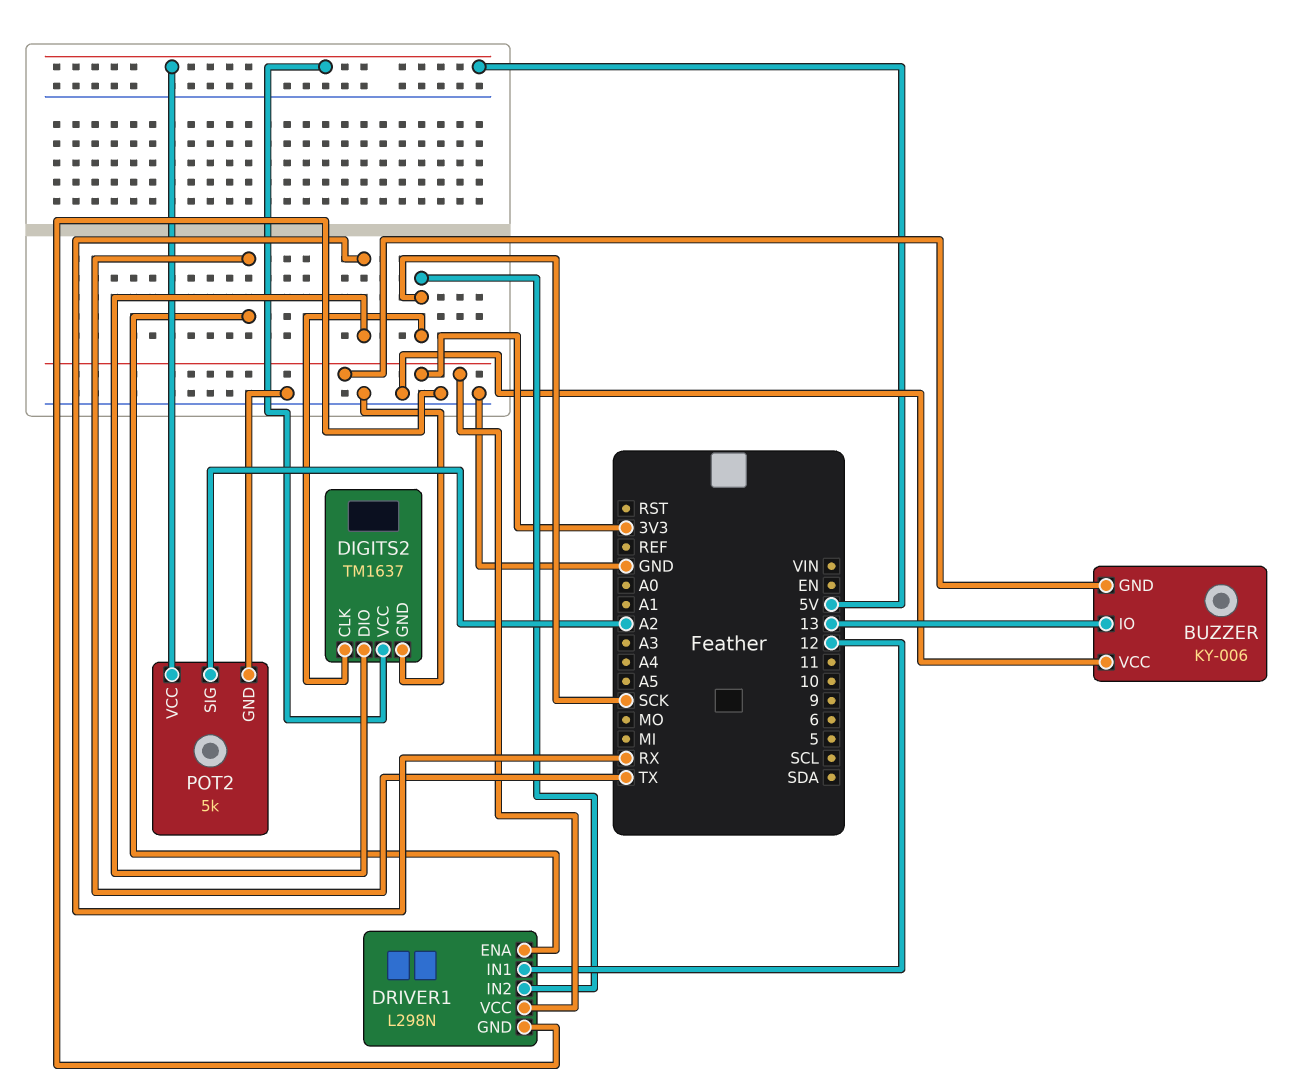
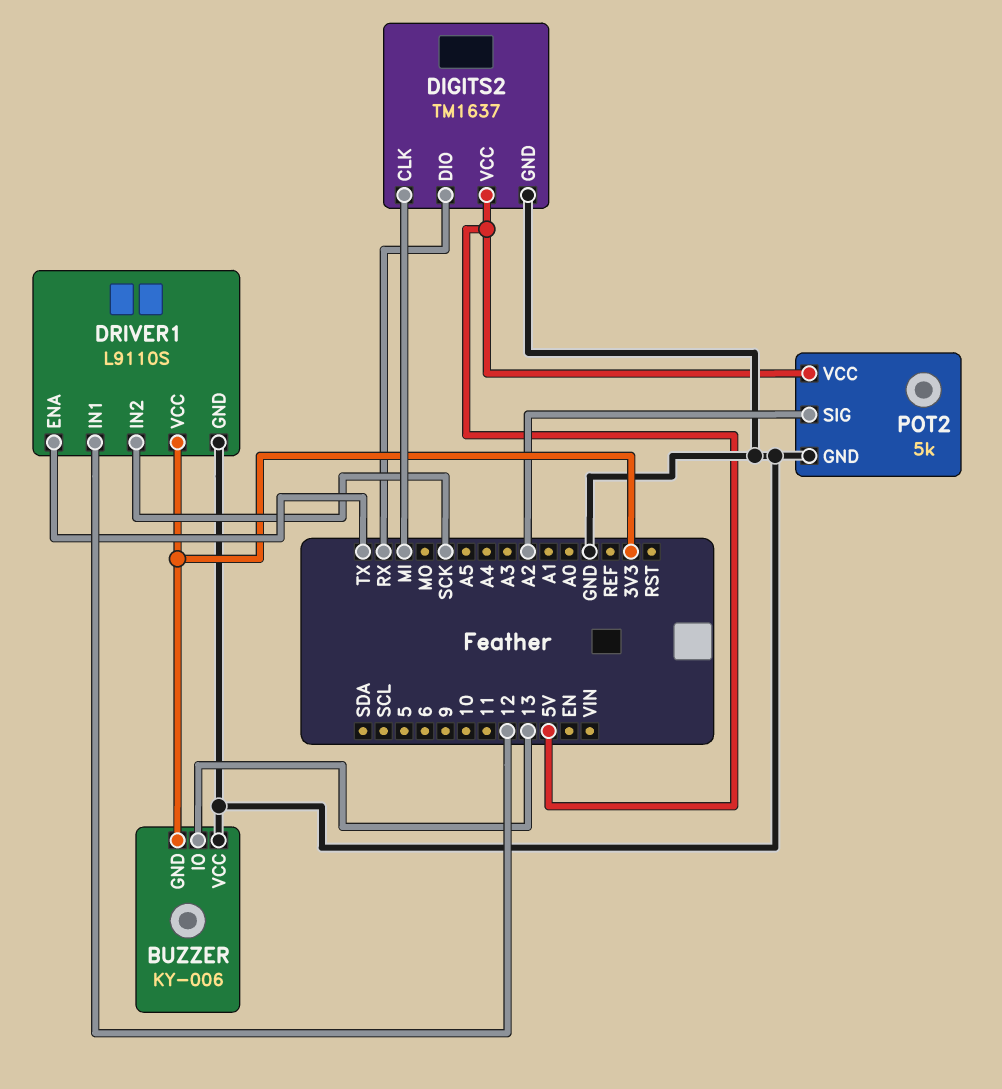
DIGITS2 pin CLK: SCK -> MI
DRIVER1: L298N -> L9110S

